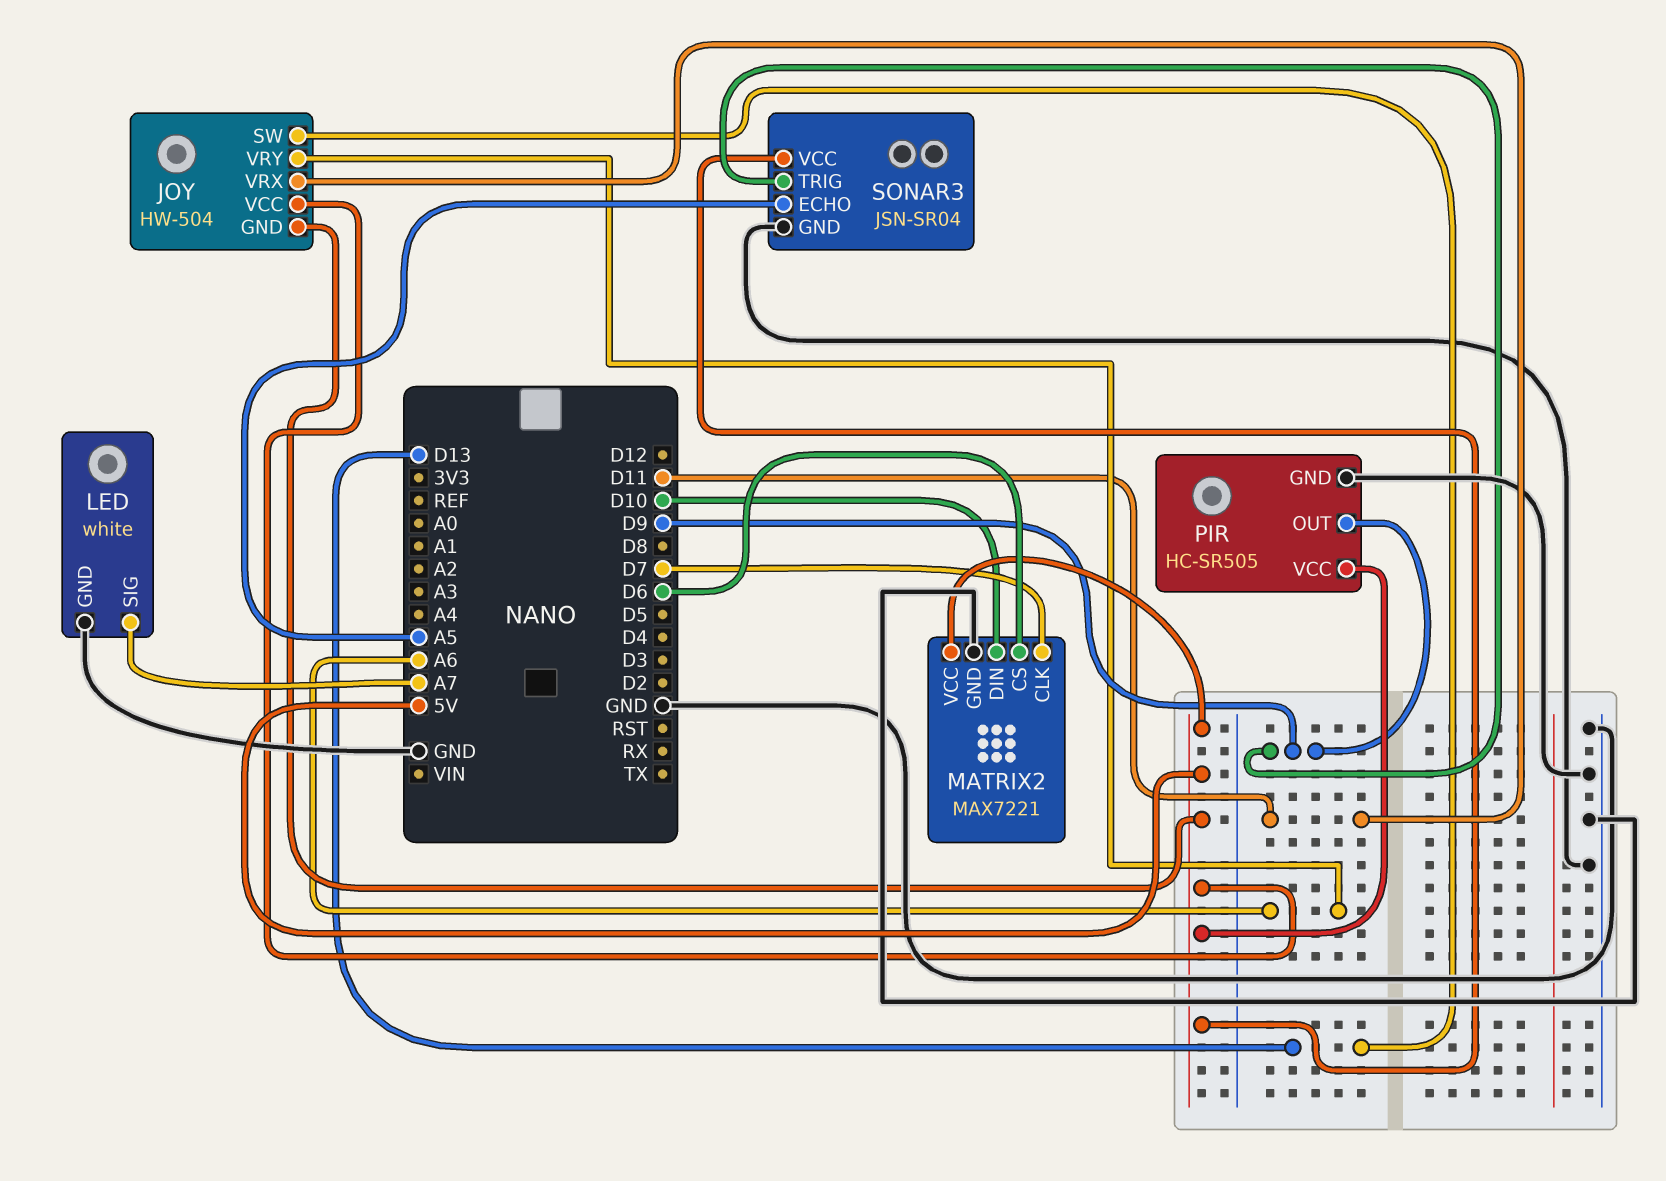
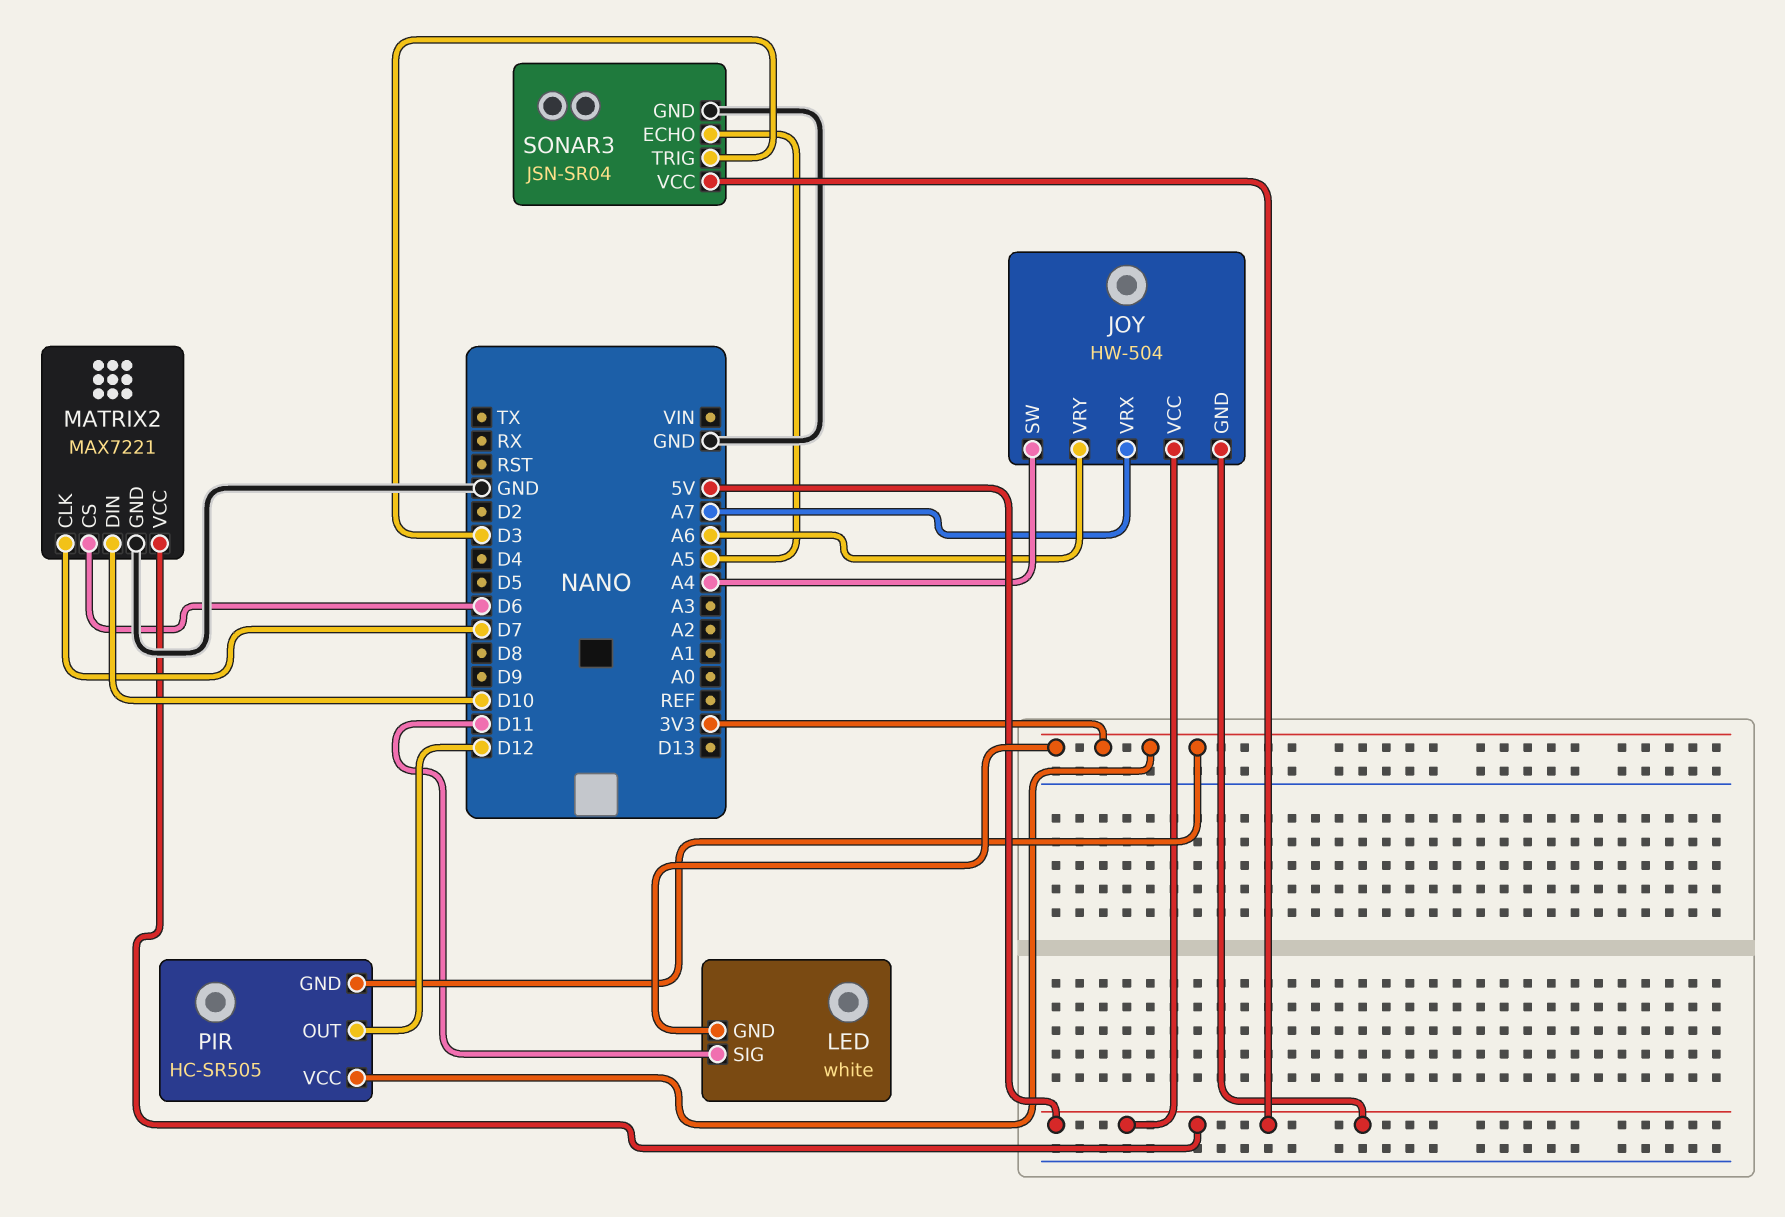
JOY pin SW: D13 -> A4
JOY pin VRX: D11 -> A7
LED pin GND: GND -> 3V3
LED pin SIG: A7 -> D11
PIR pin GND: GND -> 3V3
PIR pin OUT: D9 -> D12
PIR pin VCC: 5V -> 3V3
SONAR3 pin TRIG: D9 -> D3

